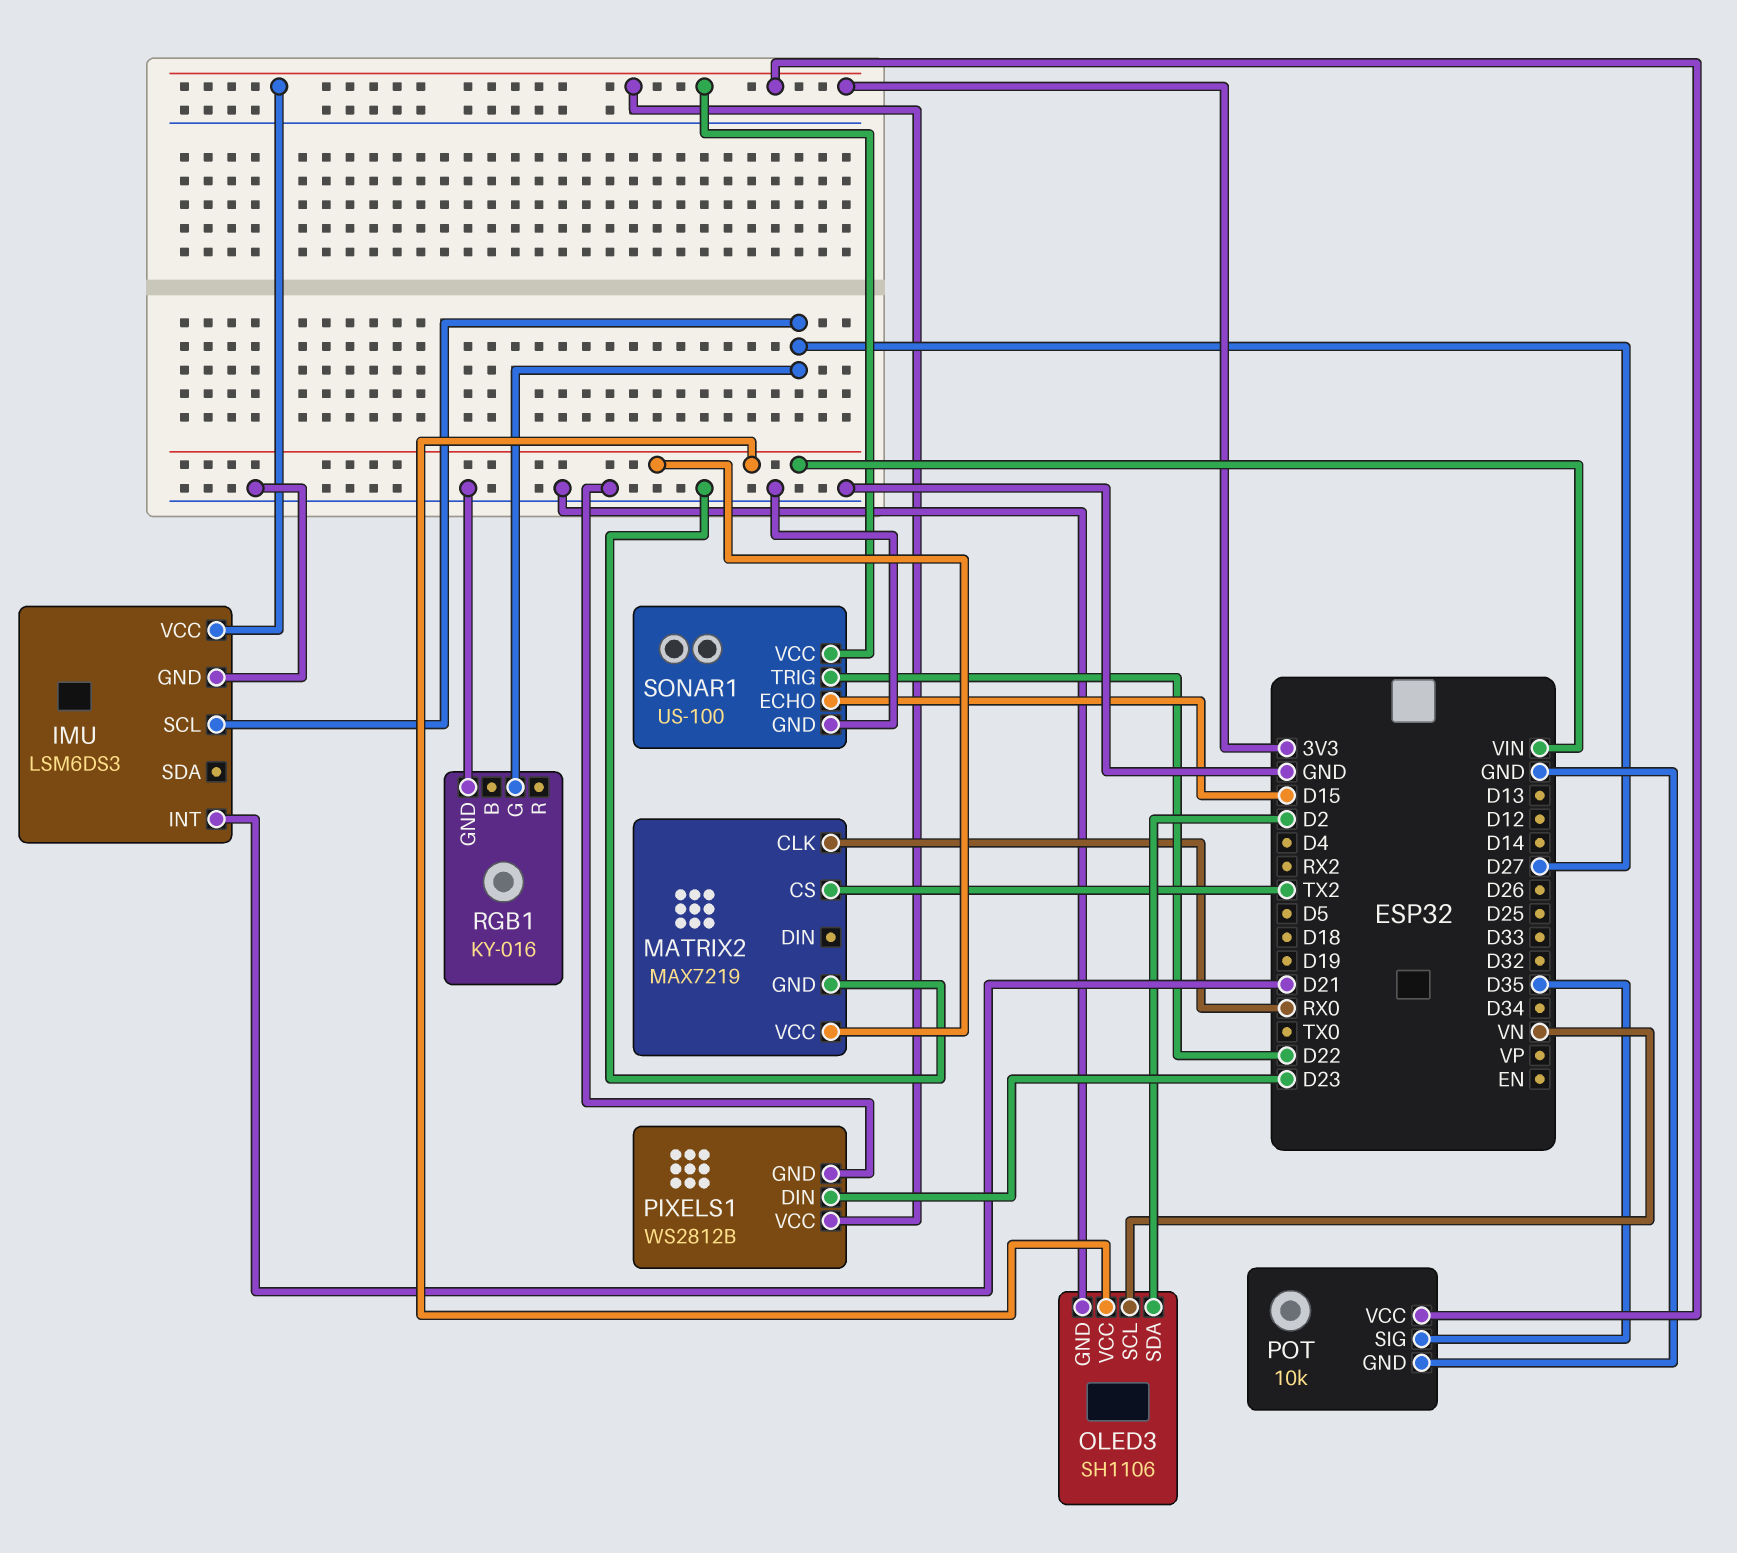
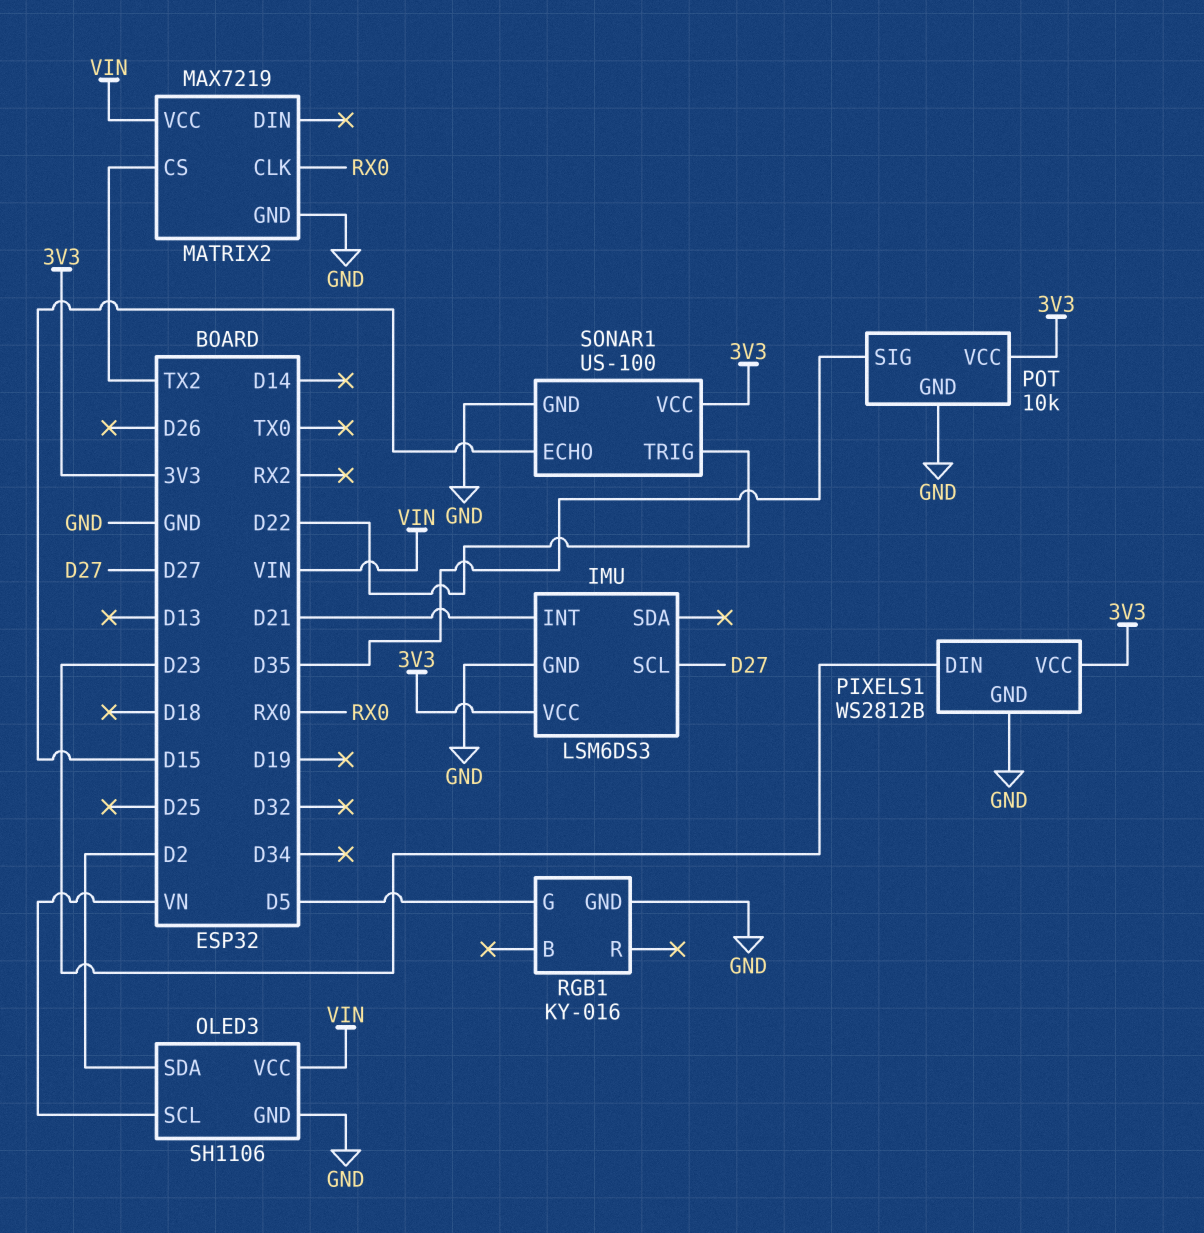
RGB1 pin G: D27 -> D5

